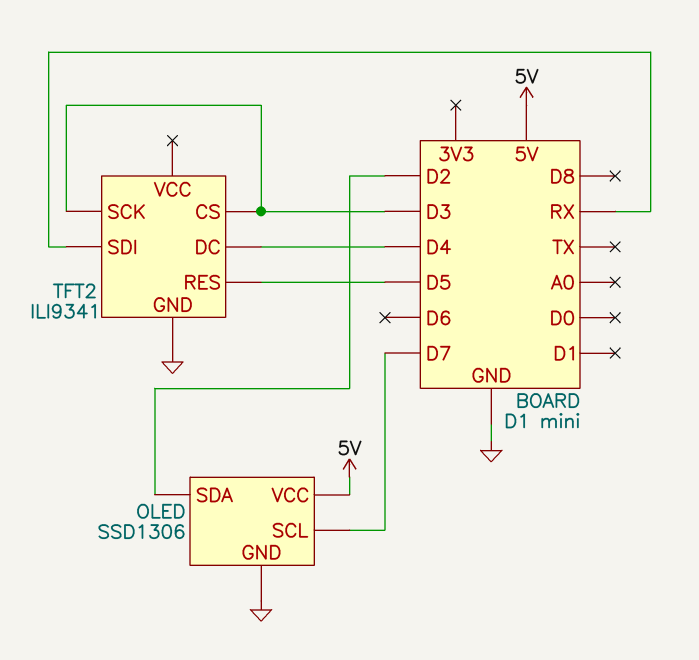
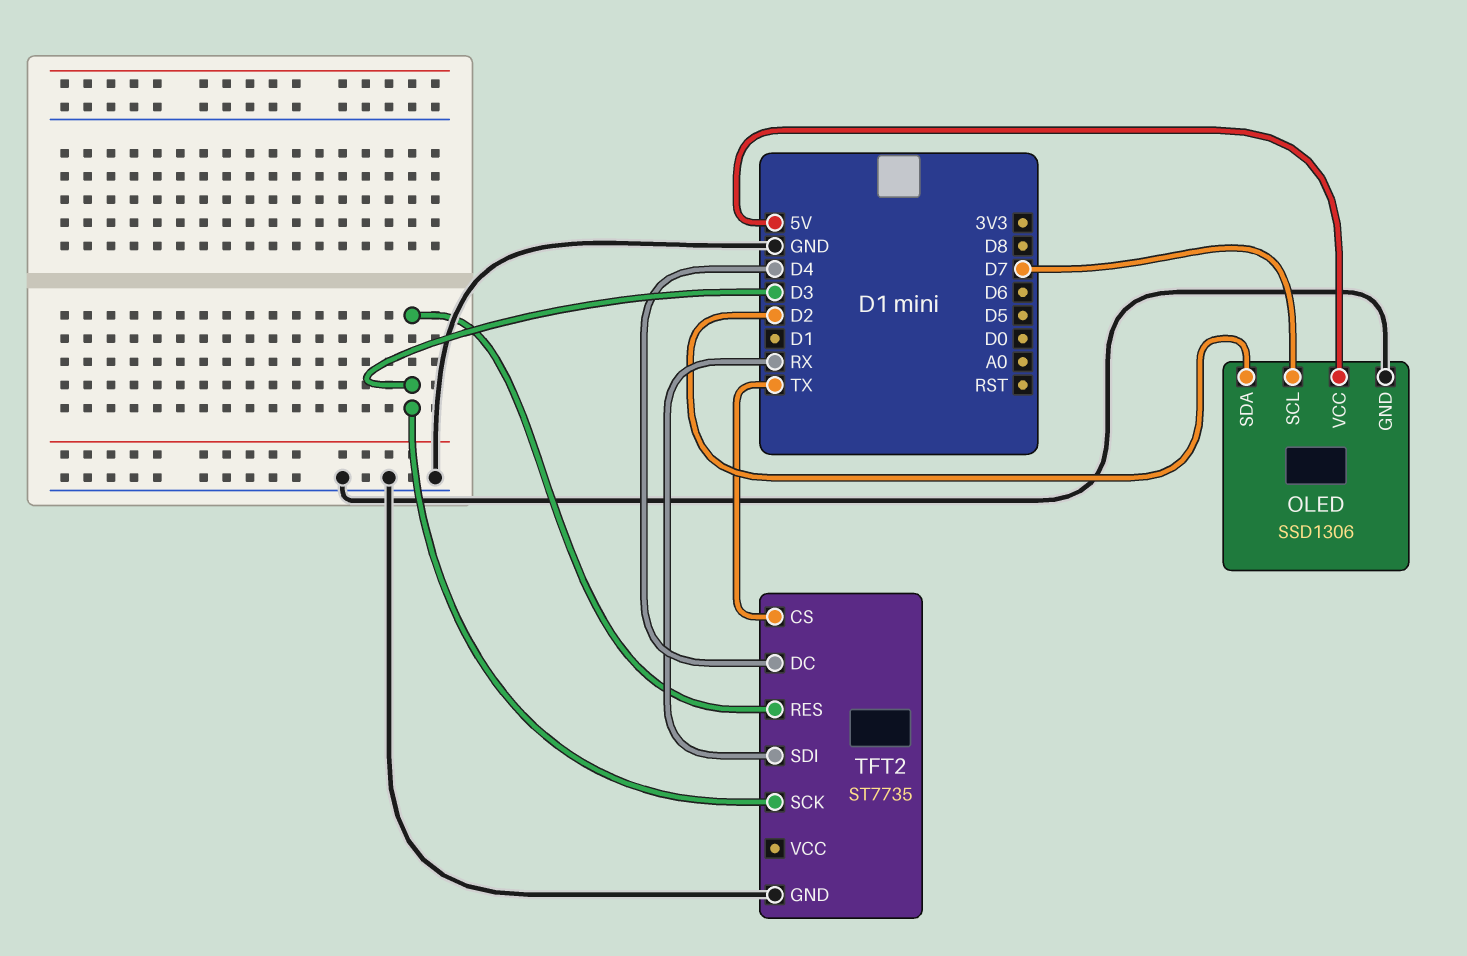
TFT2: ILI9341 -> ST7735
TFT2 pin CS: D3 -> TX
TFT2 pin RES: D5 -> D3

